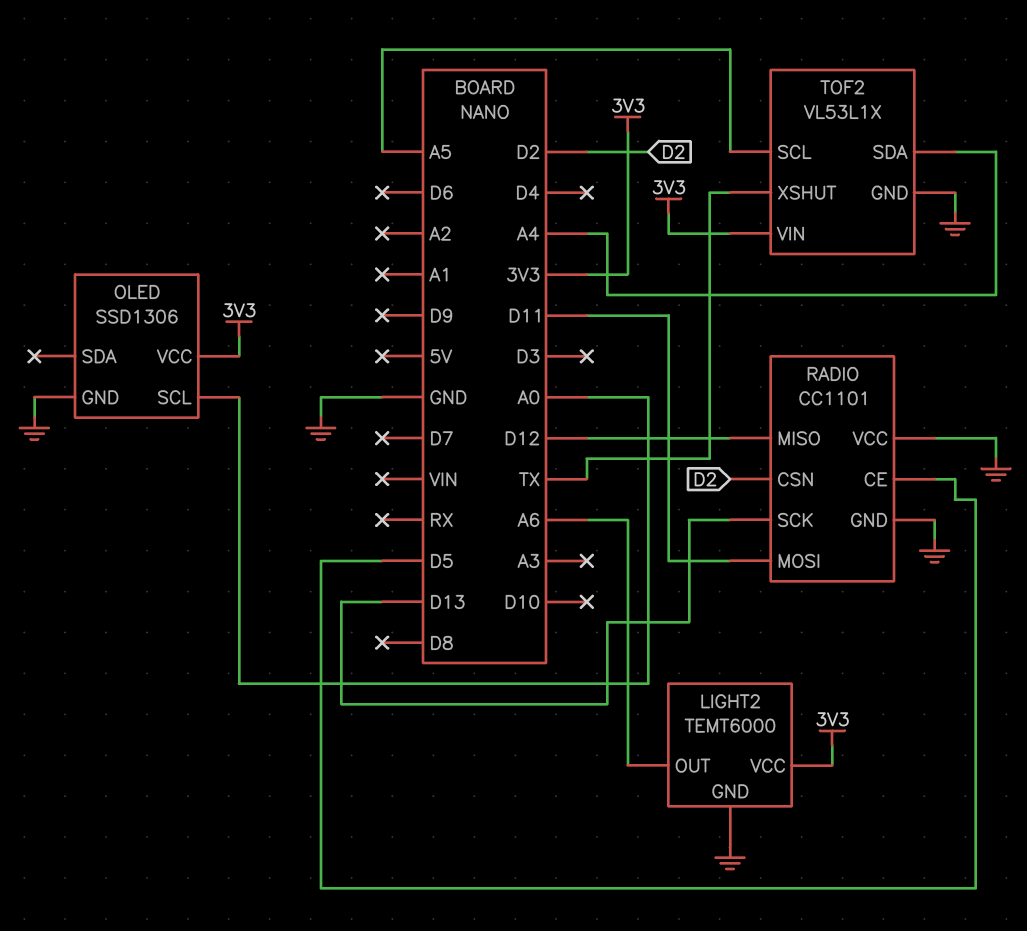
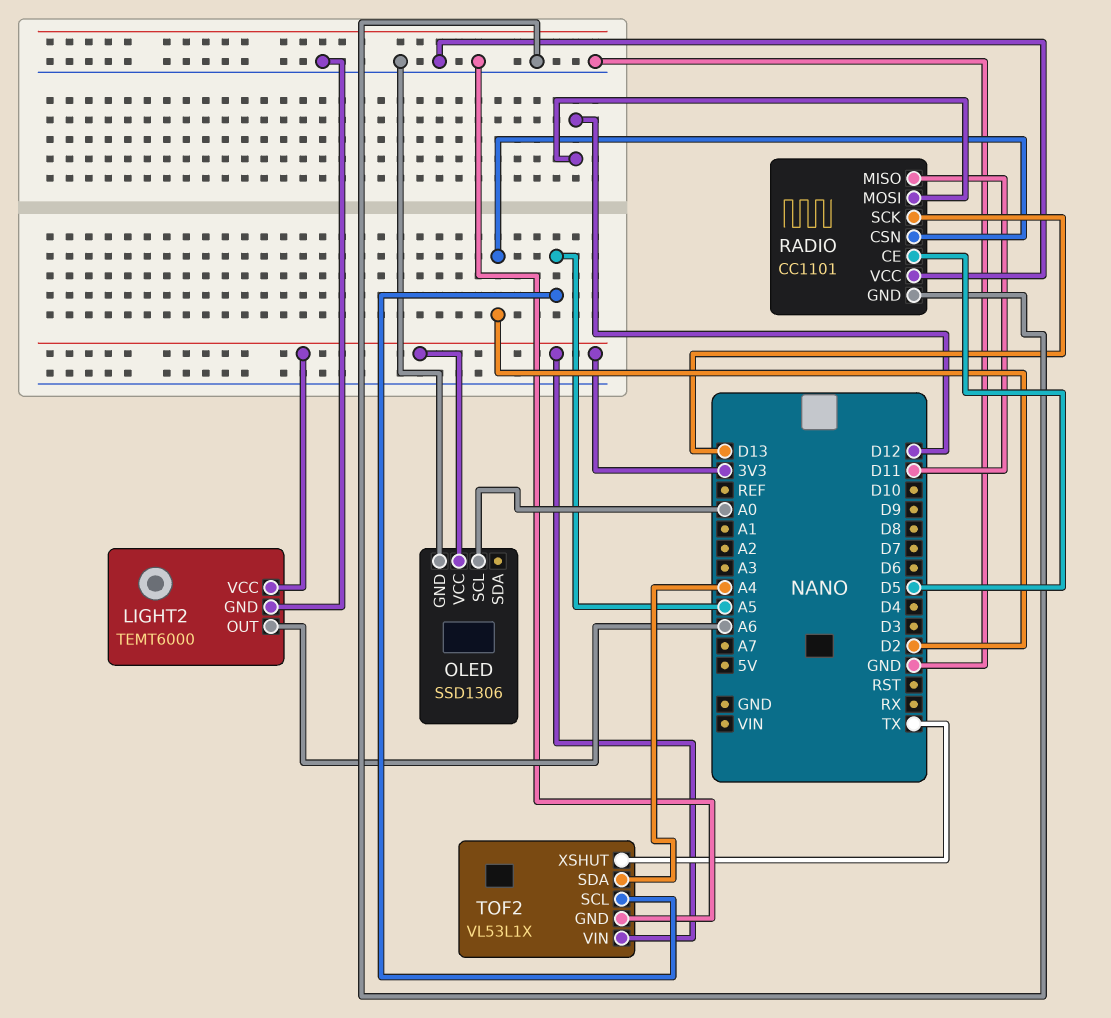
RADIO pin MISO: D12 -> D11
RADIO pin MOSI: D11 -> D12

